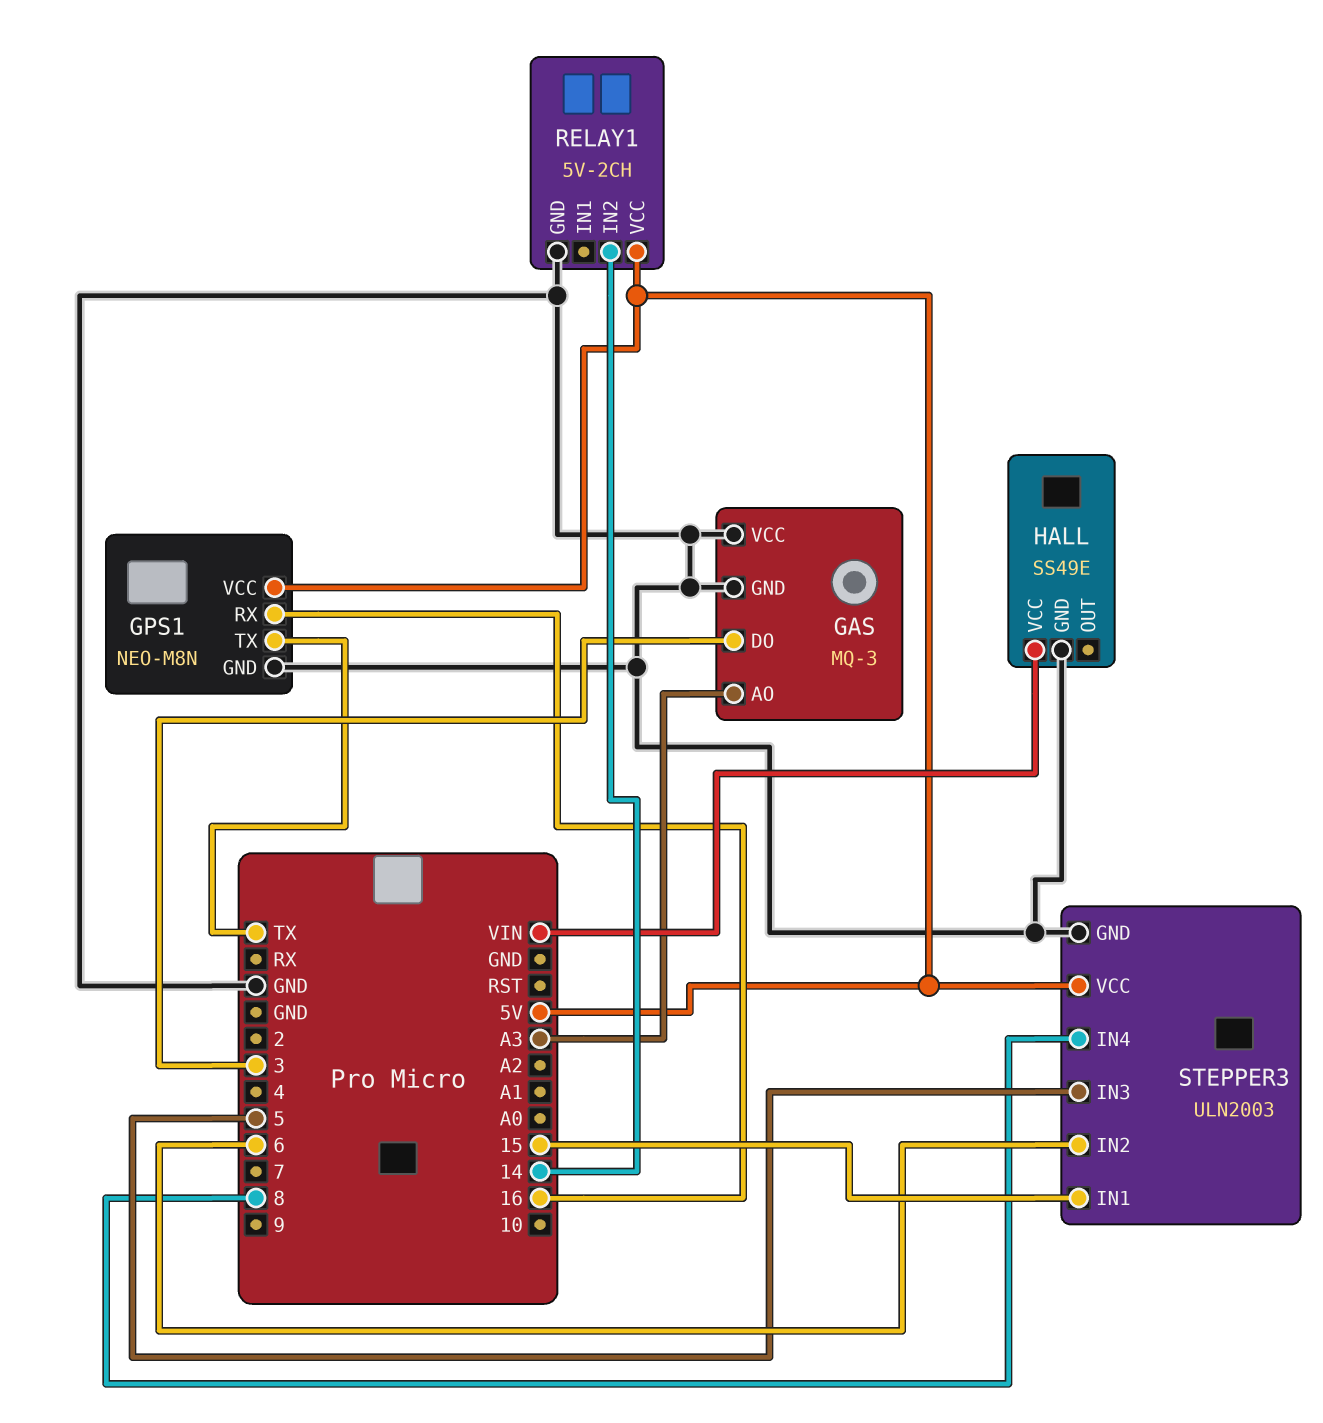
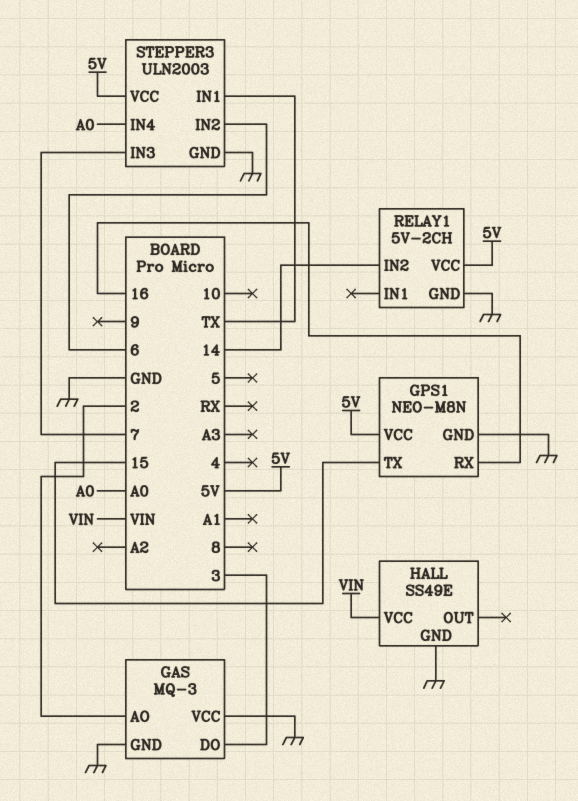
GAS pin AO: A3 -> 2
GPS1 pin TX: TX -> 15
STEPPER3 pin IN1: 15 -> TX
STEPPER3 pin IN3: 5 -> 7
STEPPER3 pin IN4: 8 -> A0

